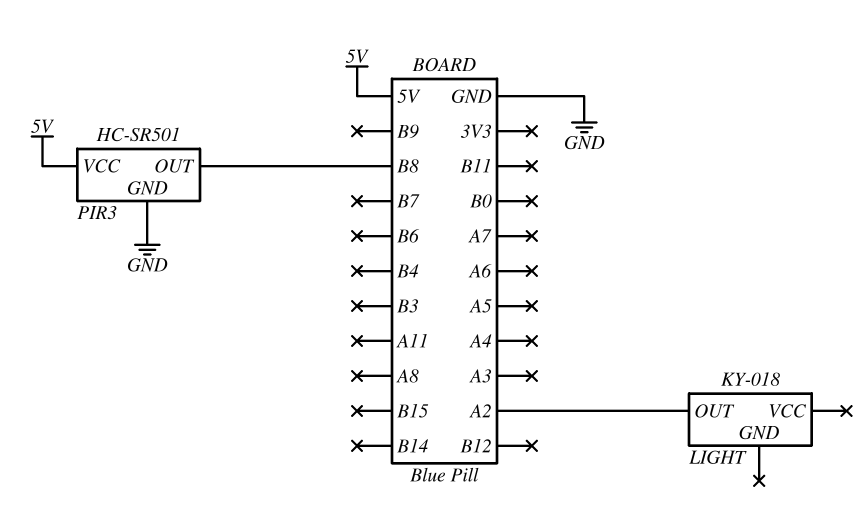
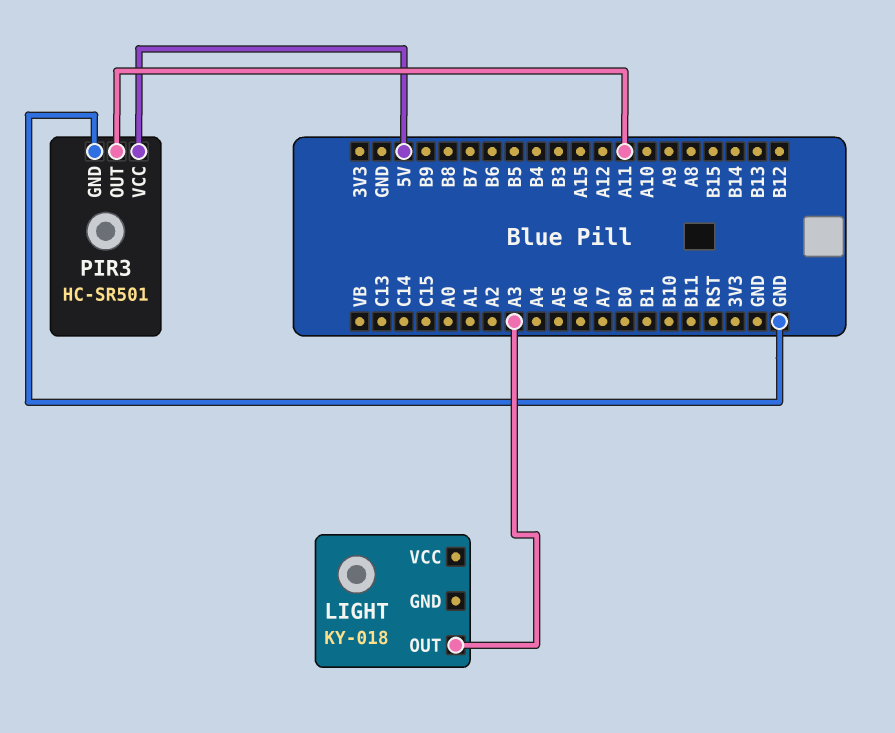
LIGHT pin OUT: A2 -> A3
PIR3 pin OUT: B8 -> A11

